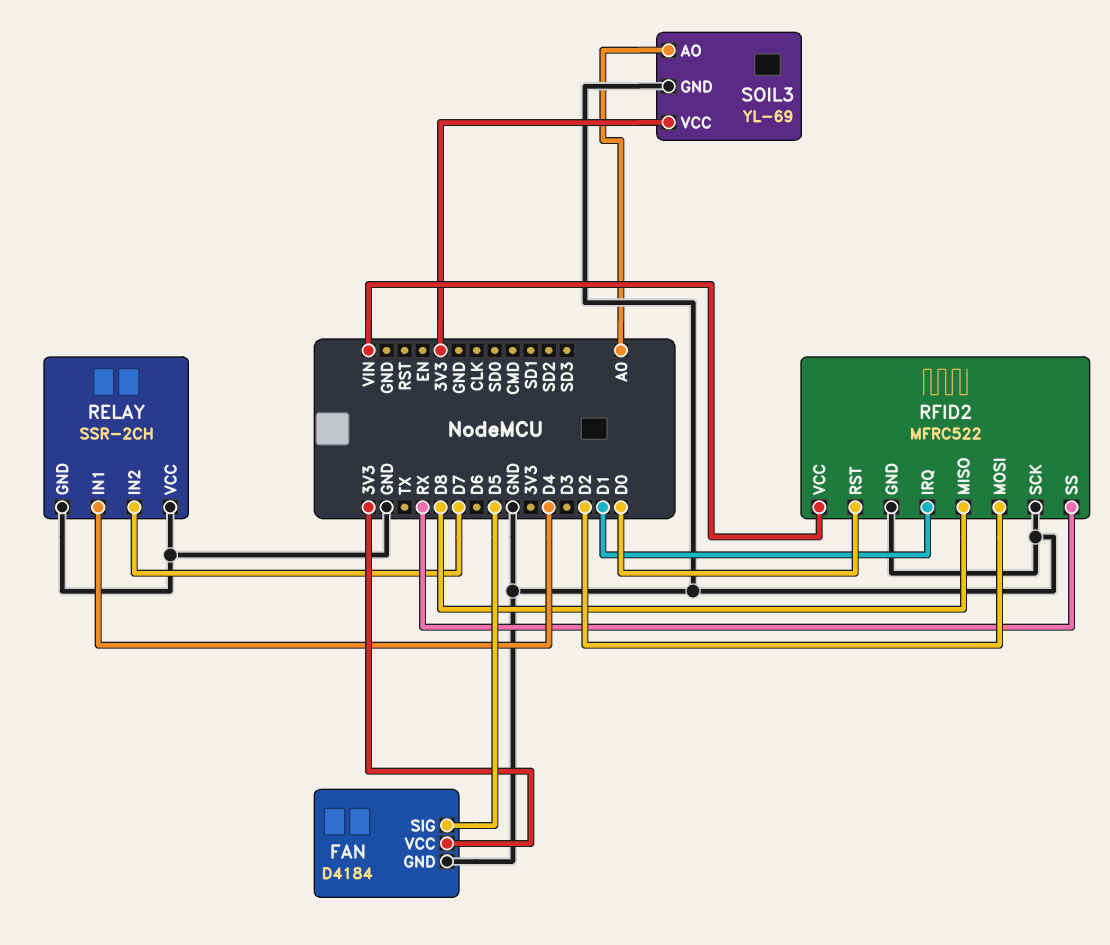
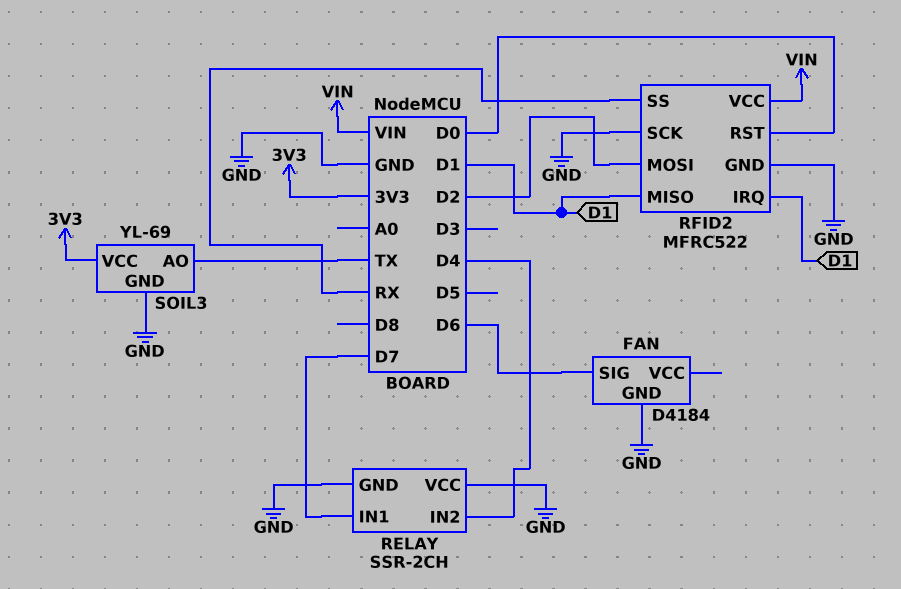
FAN pin SIG: D5 -> D6
FAN pin VCC: 3V3 -> none
RELAY pin IN1: D4 -> D7
RELAY pin IN2: D7 -> D4
RFID2 pin MISO: D8 -> D1
SOIL3 pin AO: A0 -> TX

